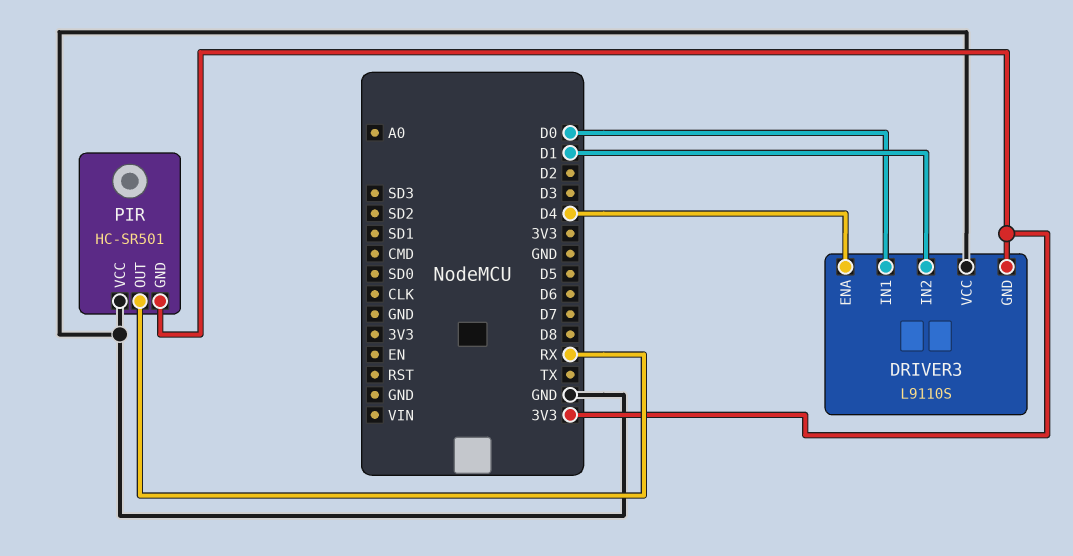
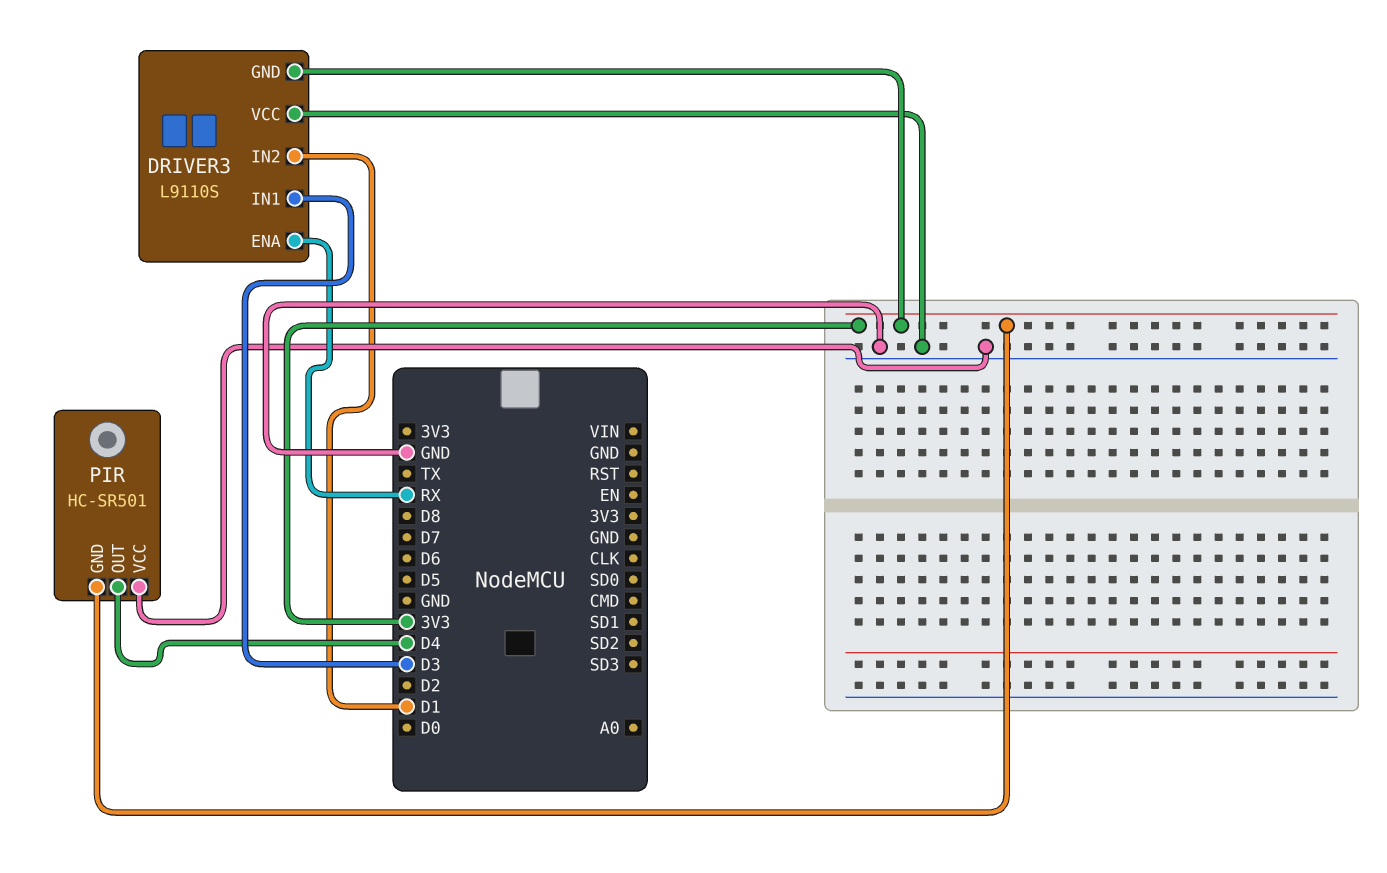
DRIVER3 pin ENA: D4 -> RX
DRIVER3 pin IN1: D0 -> D3
PIR pin OUT: RX -> D4

